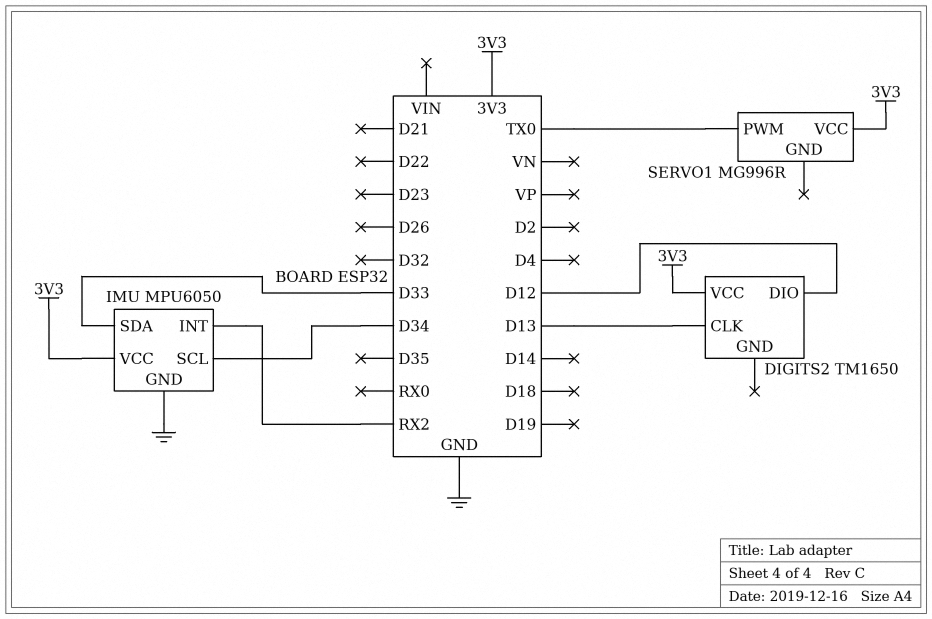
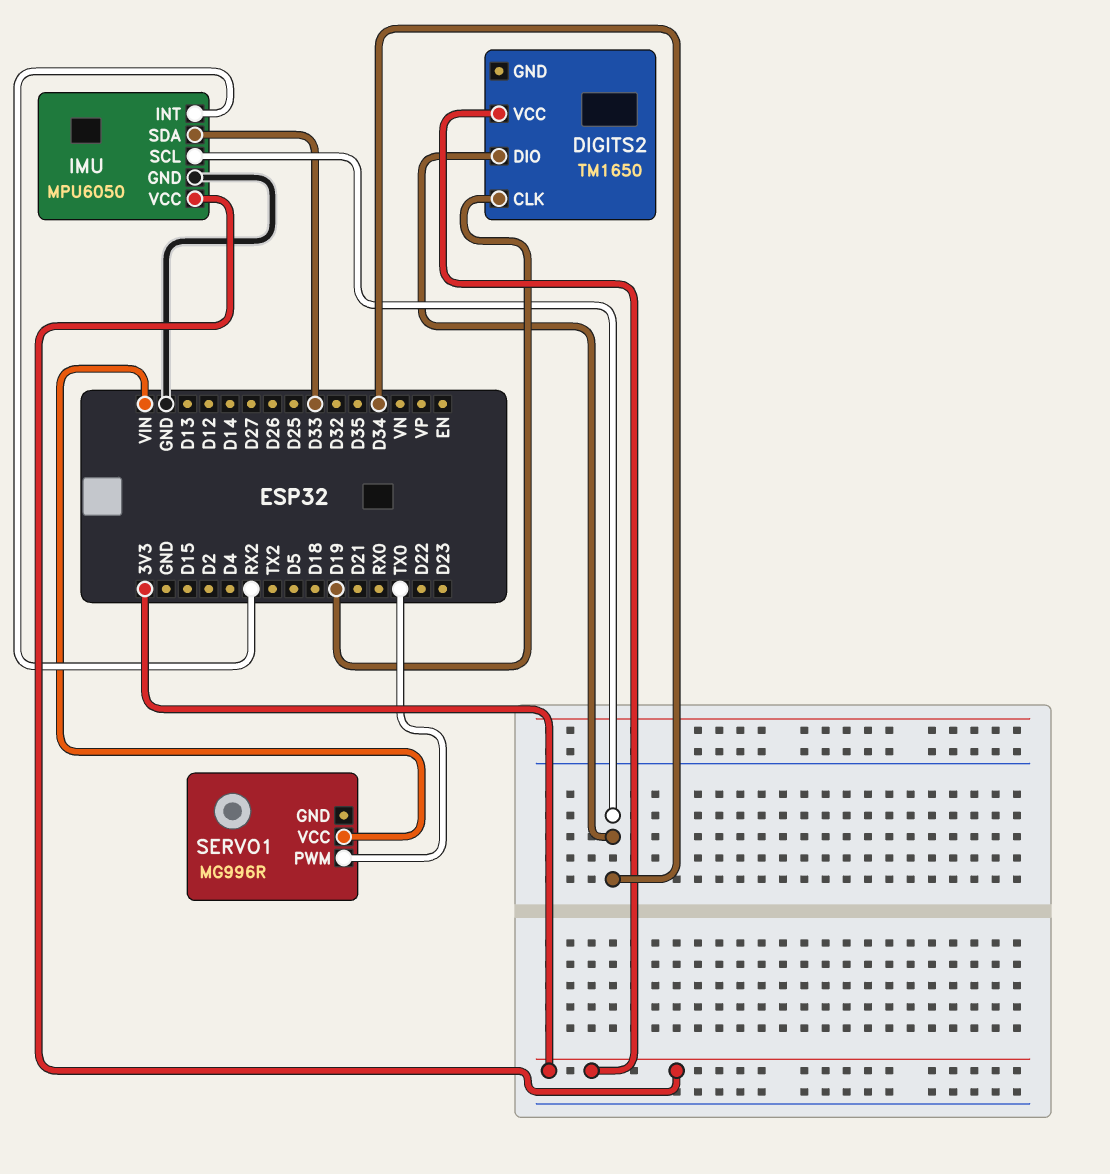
DIGITS2 pin CLK: D13 -> D19
DIGITS2 pin DIO: D12 -> D34
SERVO1 pin VCC: 3V3 -> VIN

